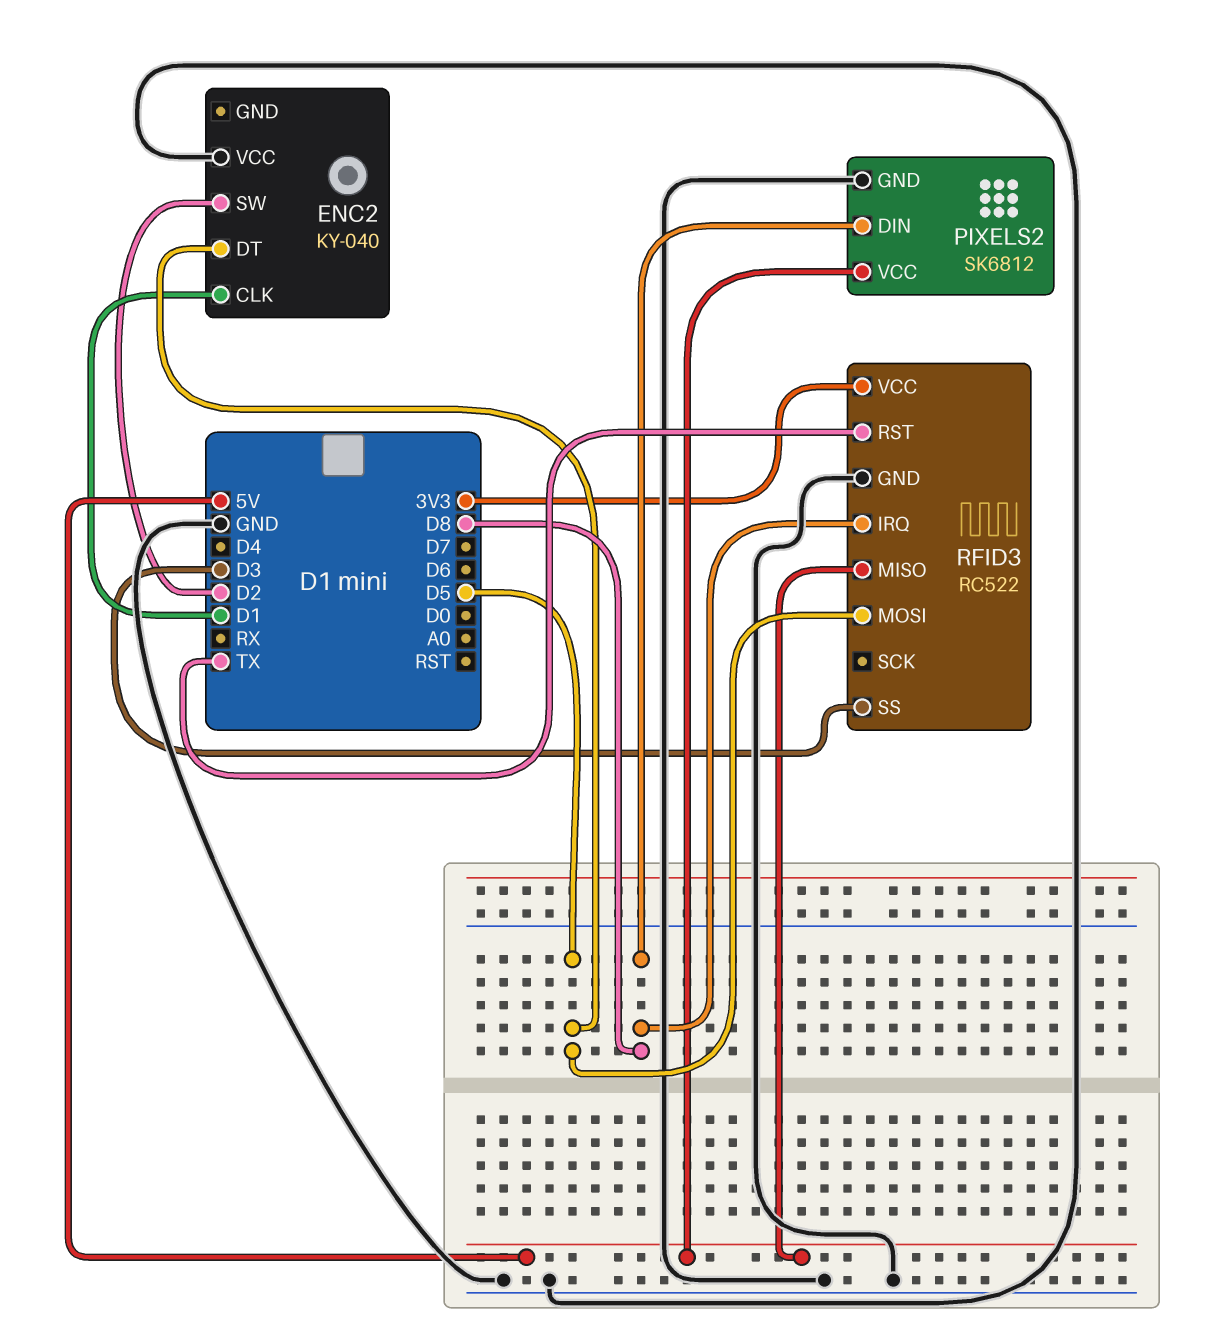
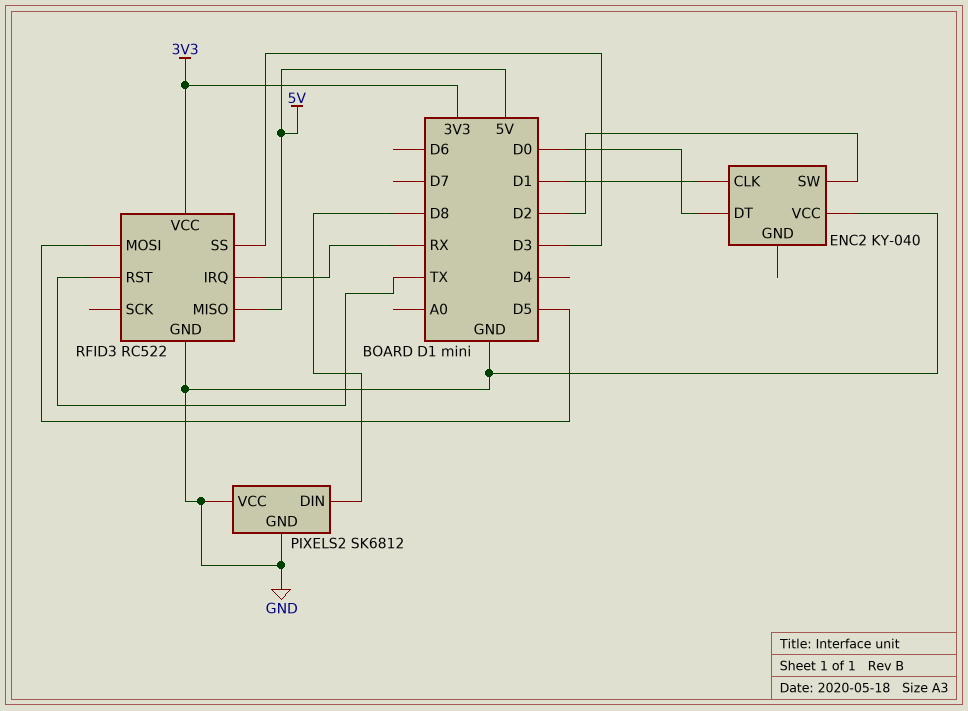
ENC2 pin DT: D5 -> D0
PIXELS2 pin VCC: 5V -> GND
RFID3 pin IRQ: D8 -> RX

